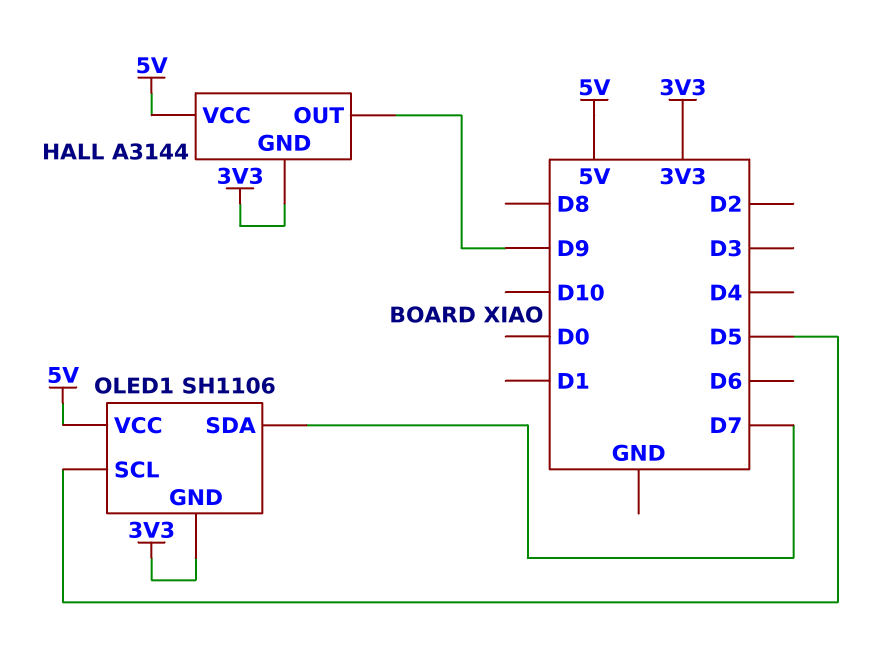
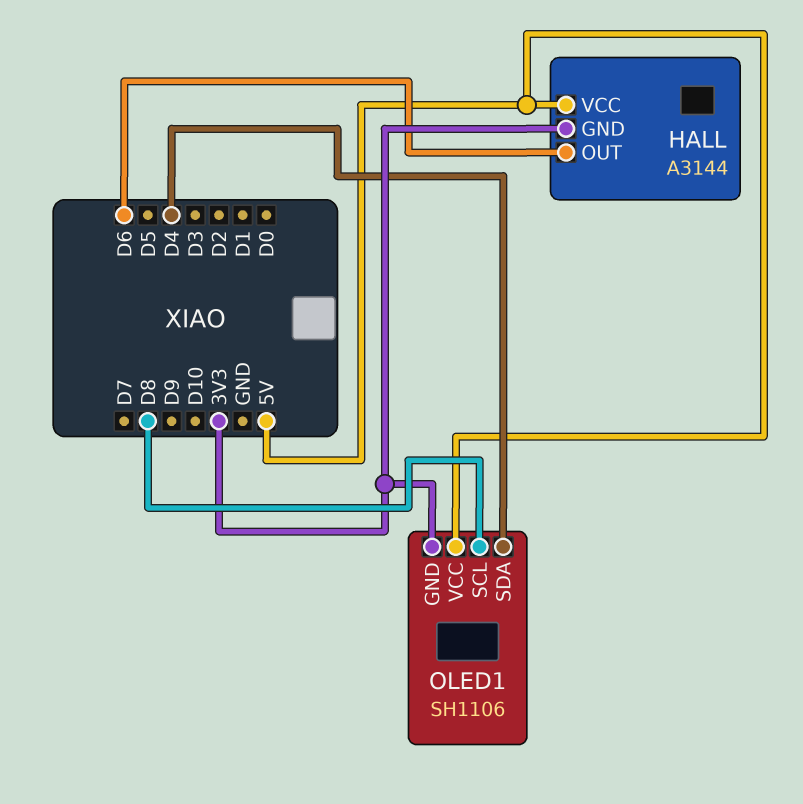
HALL pin OUT: D9 -> D6
OLED1 pin SCL: D5 -> D8
OLED1 pin SDA: D7 -> D4

